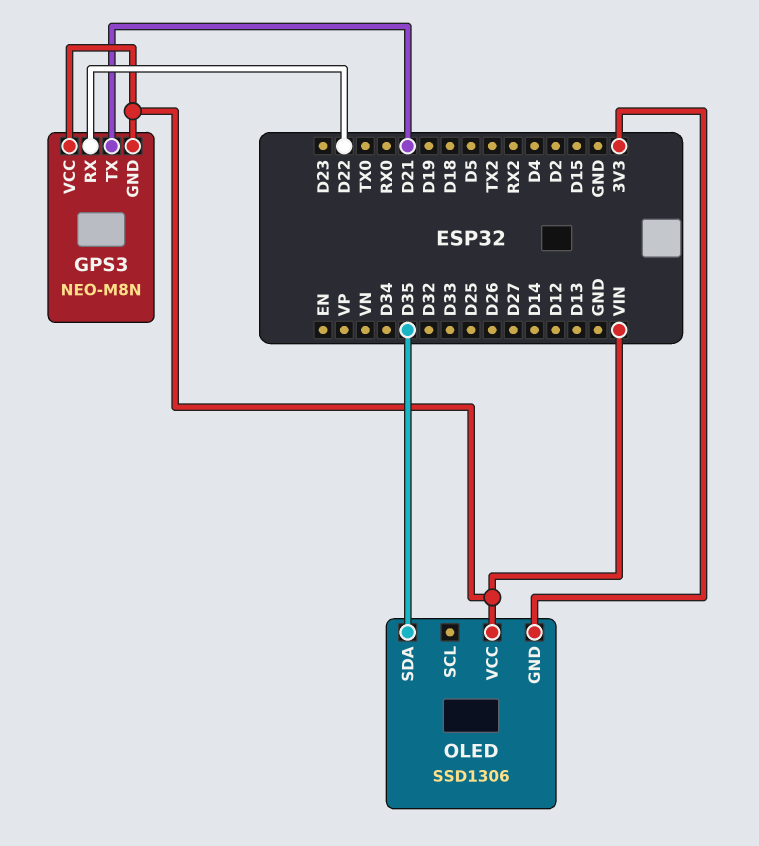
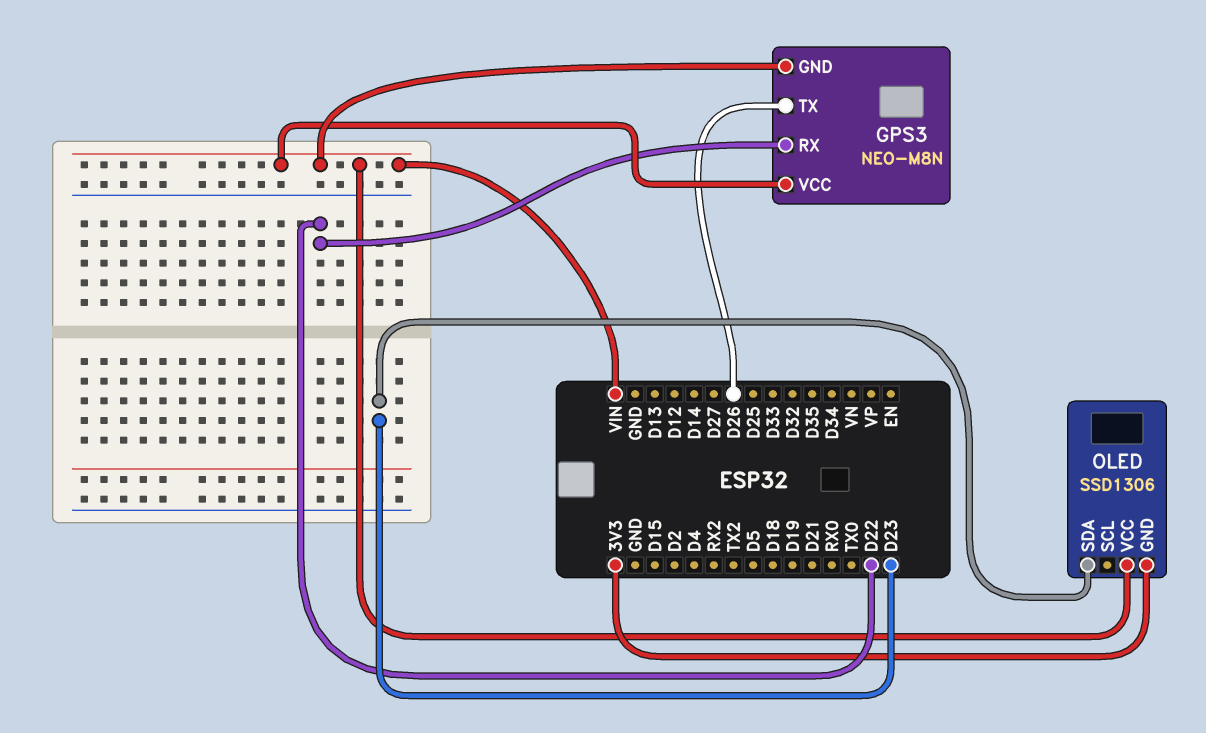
GPS3 pin TX: D21 -> D26
OLED pin SDA: D35 -> D23

